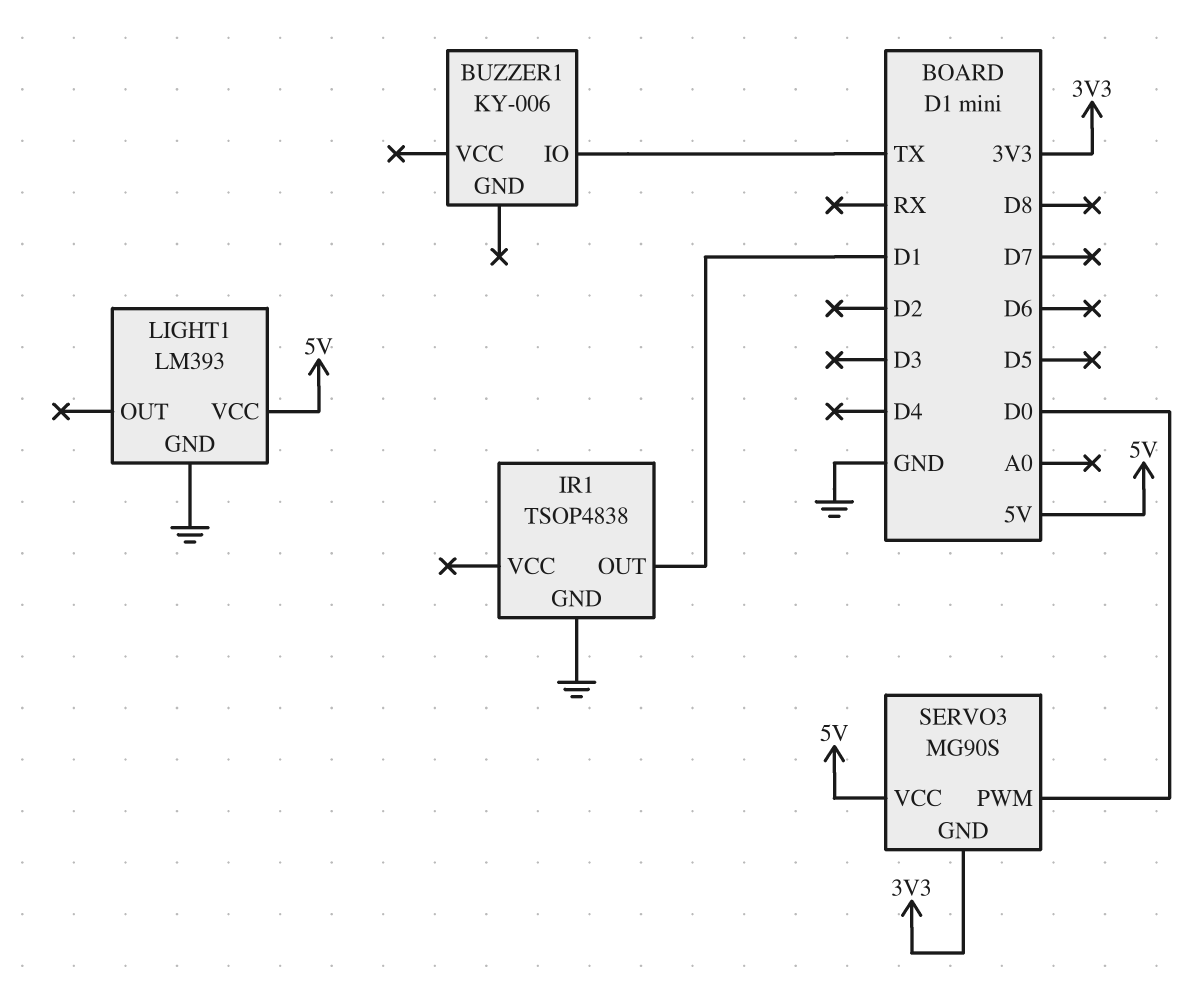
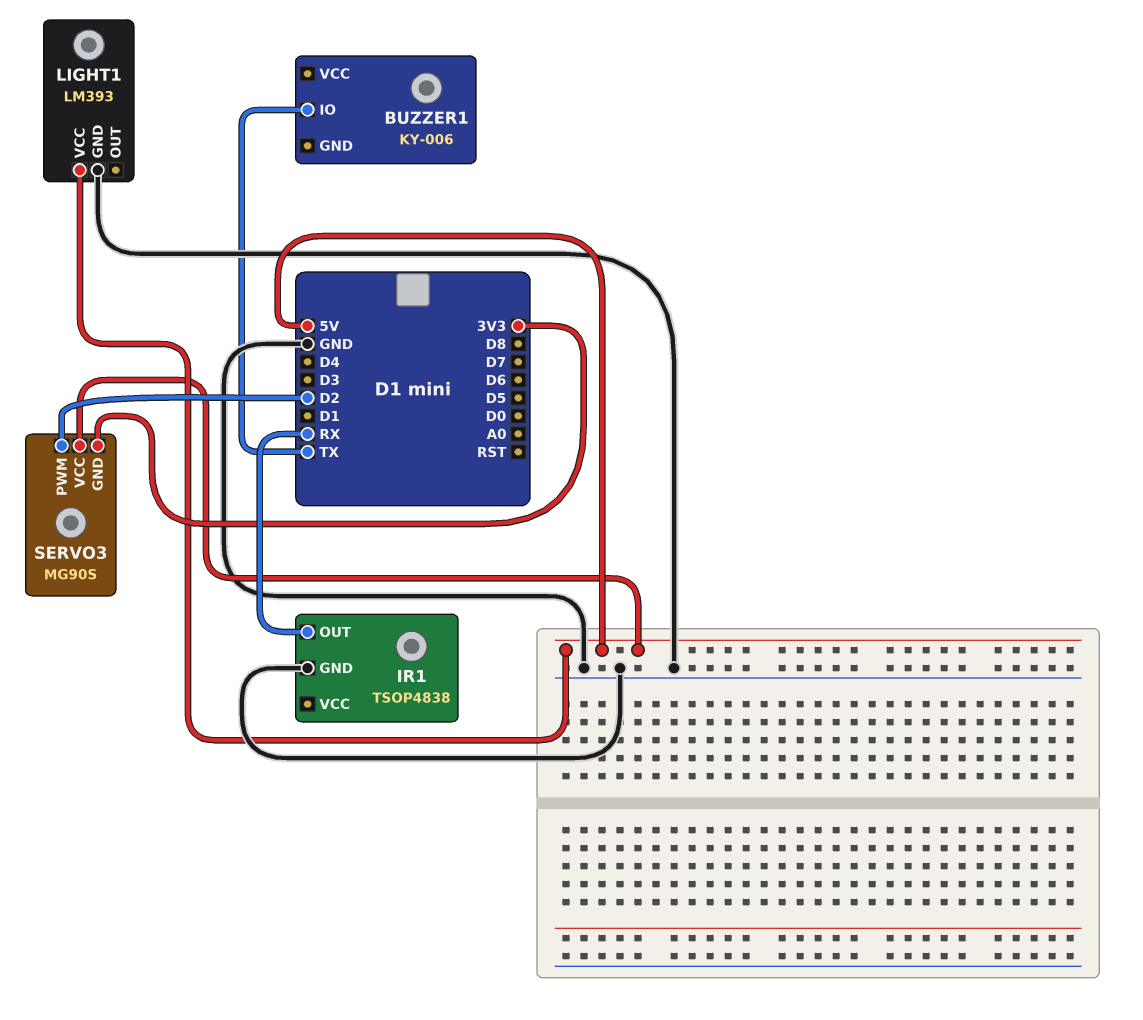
IR1 pin OUT: D1 -> RX
SERVO3 pin PWM: D0 -> D2

